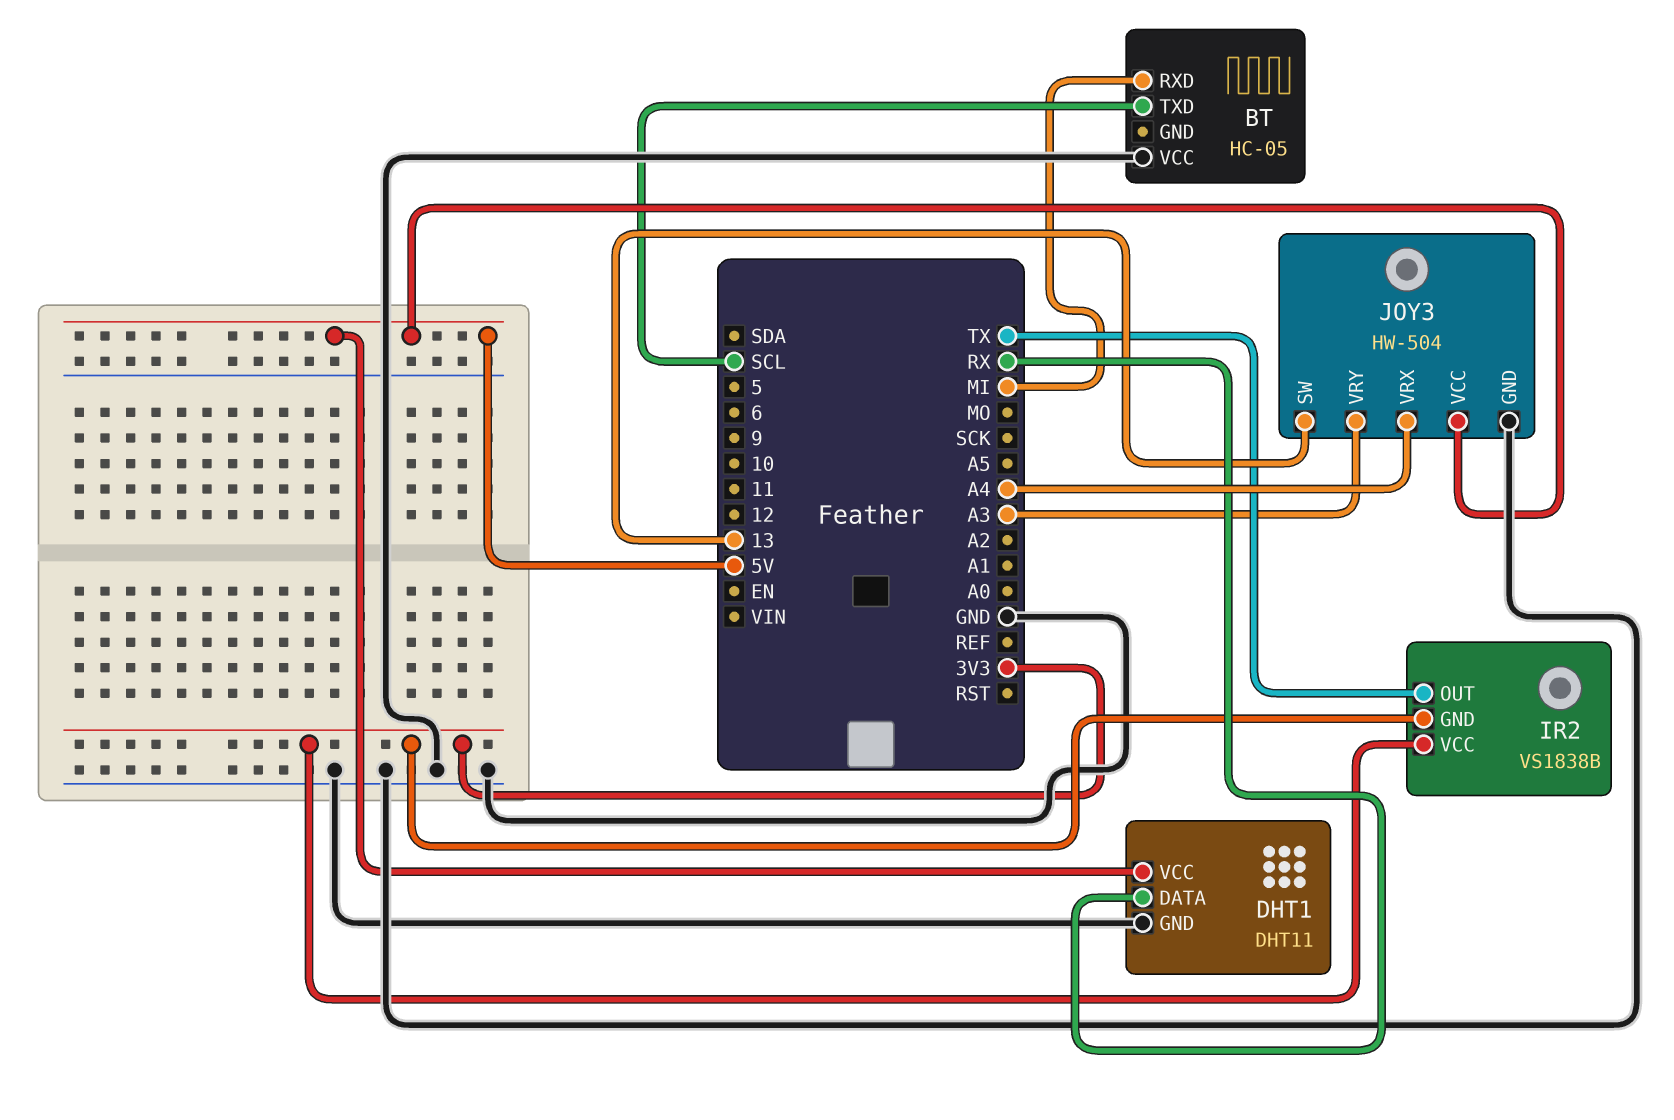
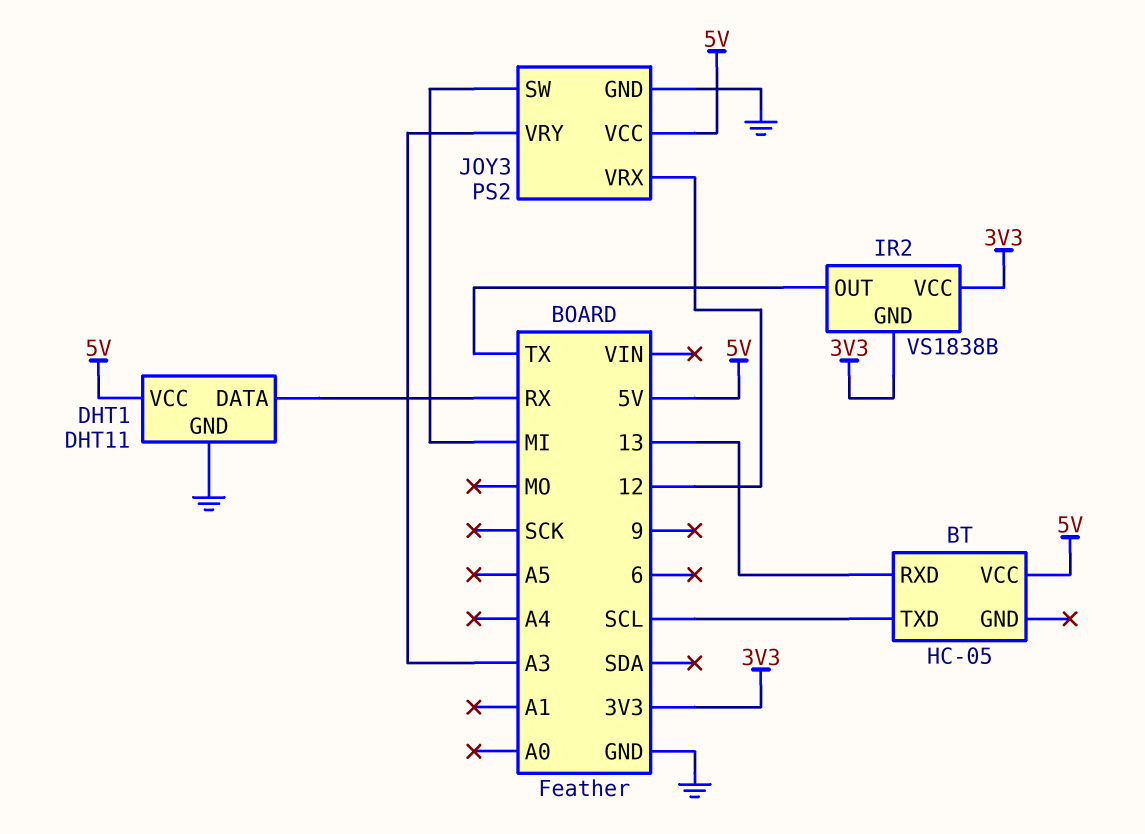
BT pin RXD: MI -> 13
BT pin VCC: GND -> 5V
JOY3: HW-504 -> PS2
JOY3 pin SW: 13 -> MI
JOY3 pin VRX: A4 -> 12

